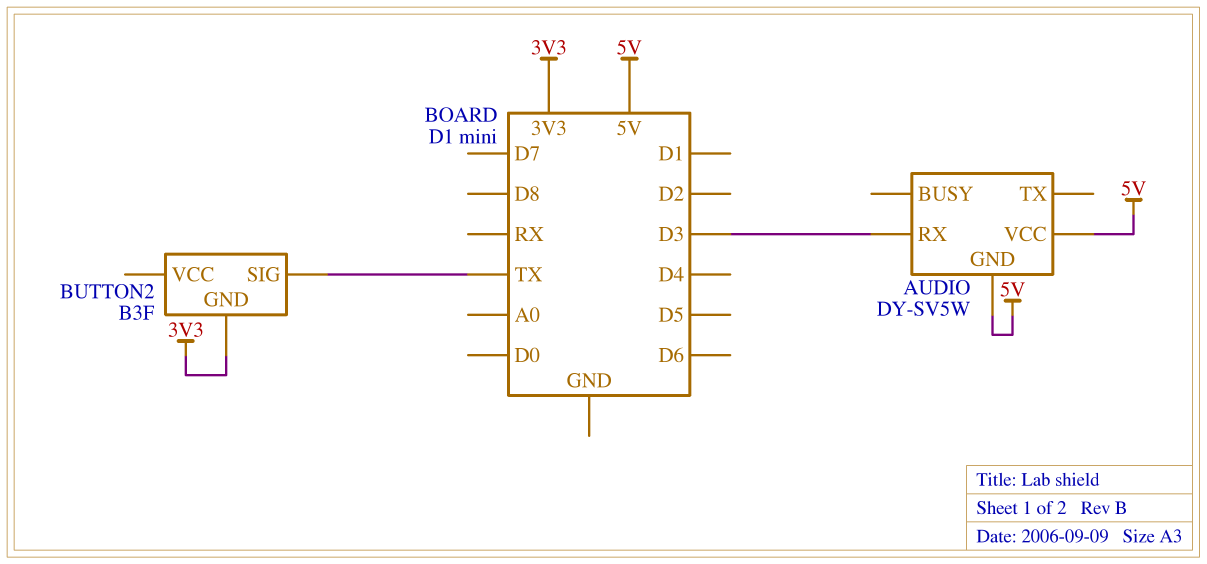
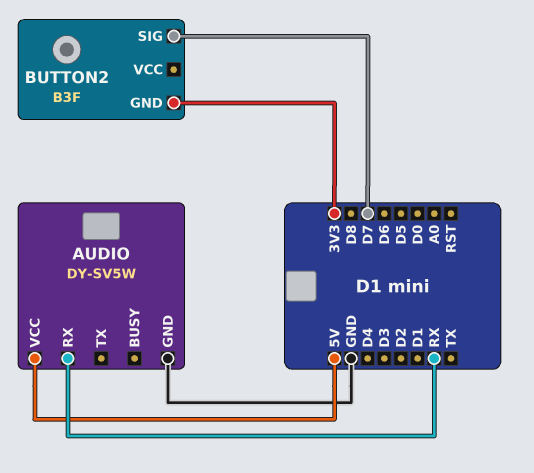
AUDIO pin GND: 5V -> GND
AUDIO pin RX: D3 -> RX
BUTTON2 pin SIG: TX -> D7

